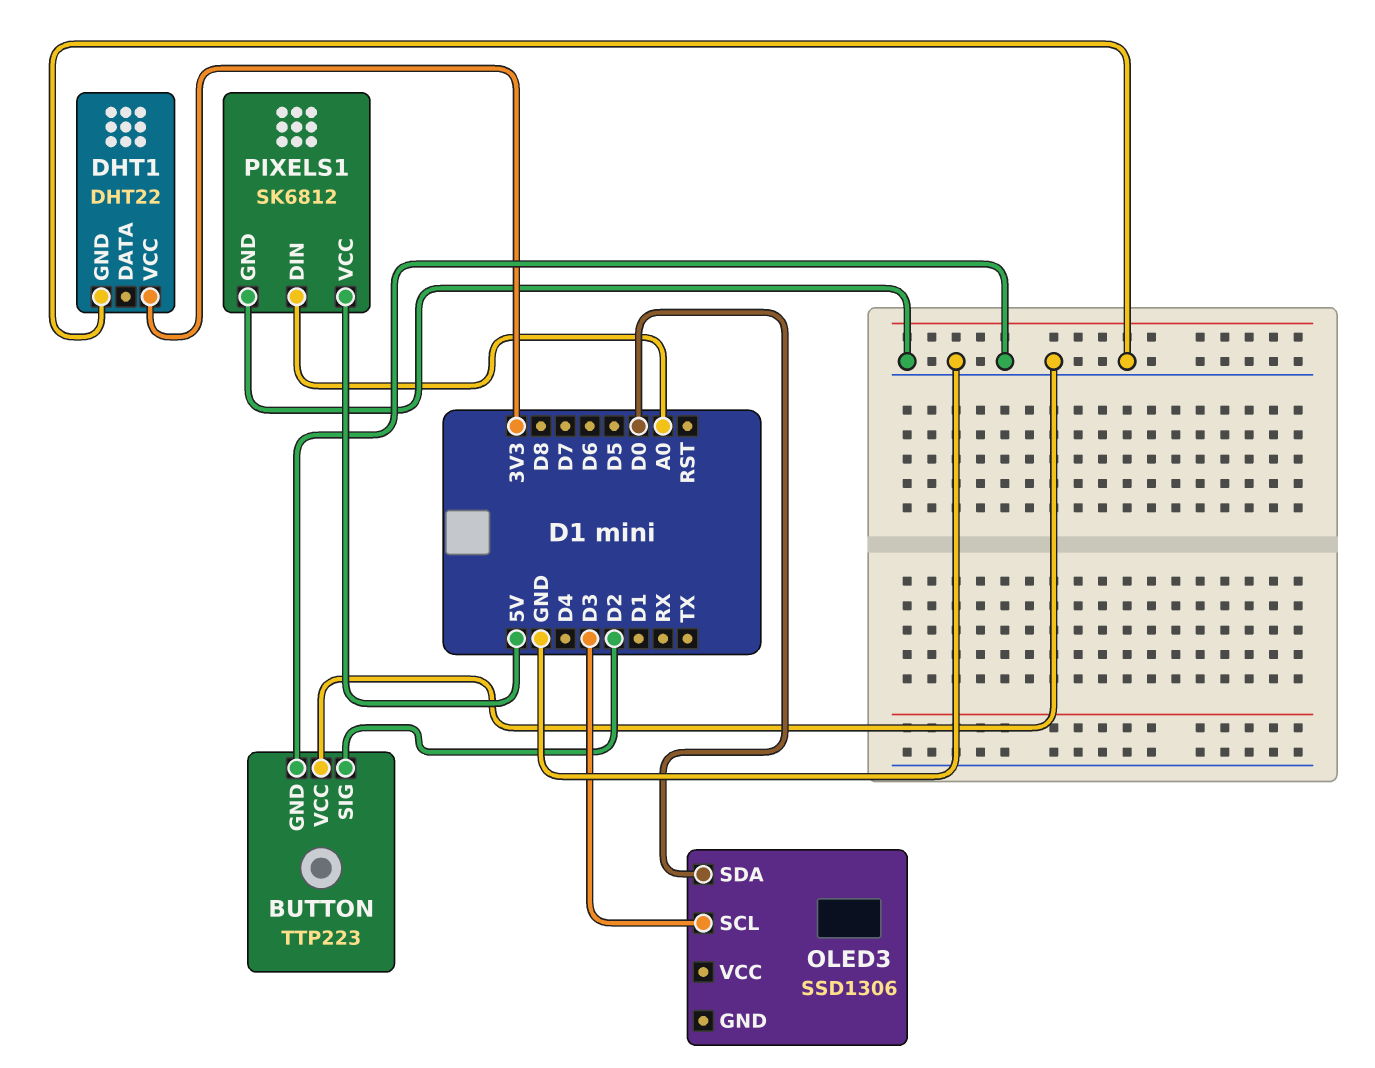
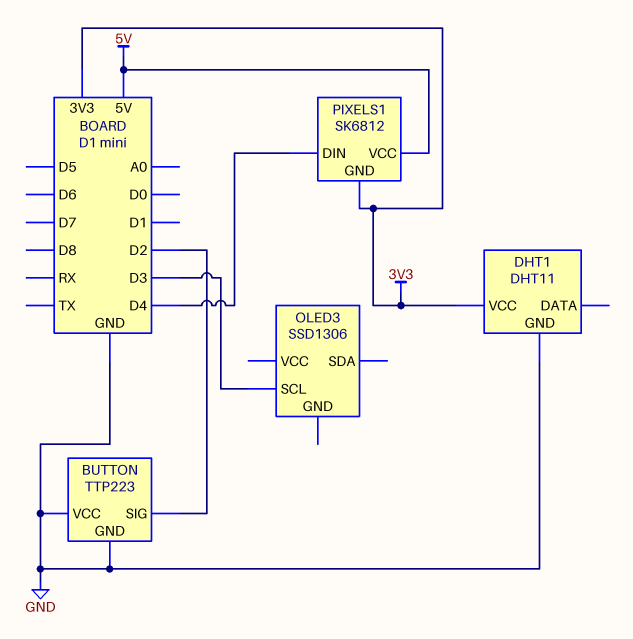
DHT1: DHT22 -> DHT11
OLED3 pin SDA: D0 -> none
PIXELS1 pin DIN: A0 -> D4
PIXELS1 pin GND: GND -> 3V3

